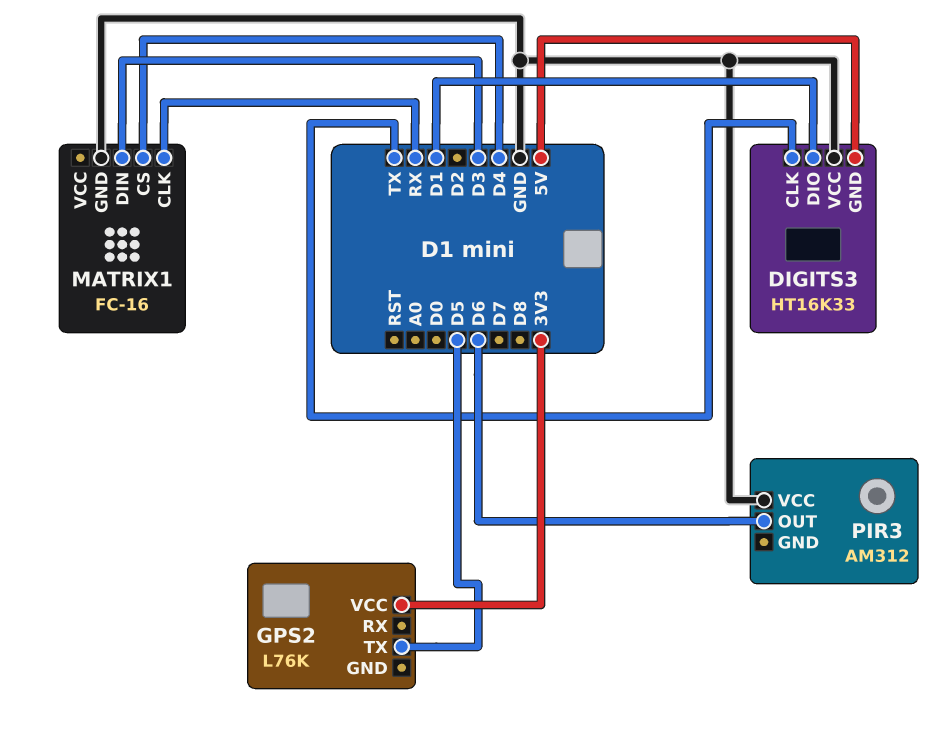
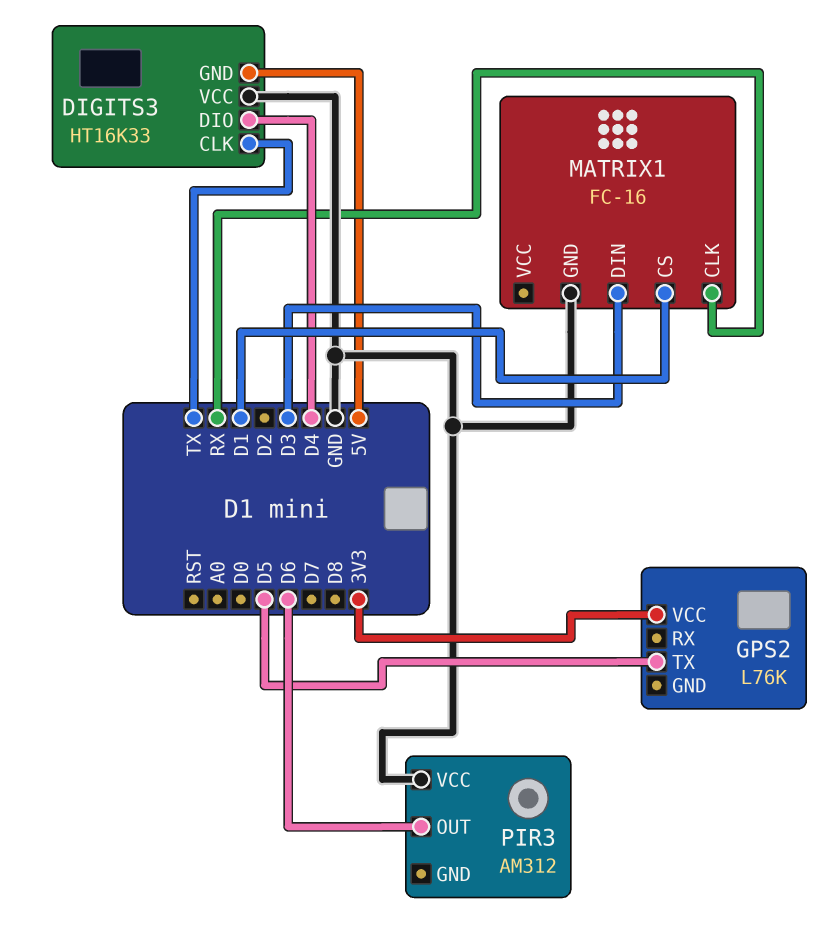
DIGITS3 pin DIO: D1 -> D4
MATRIX1 pin CS: D4 -> D1

